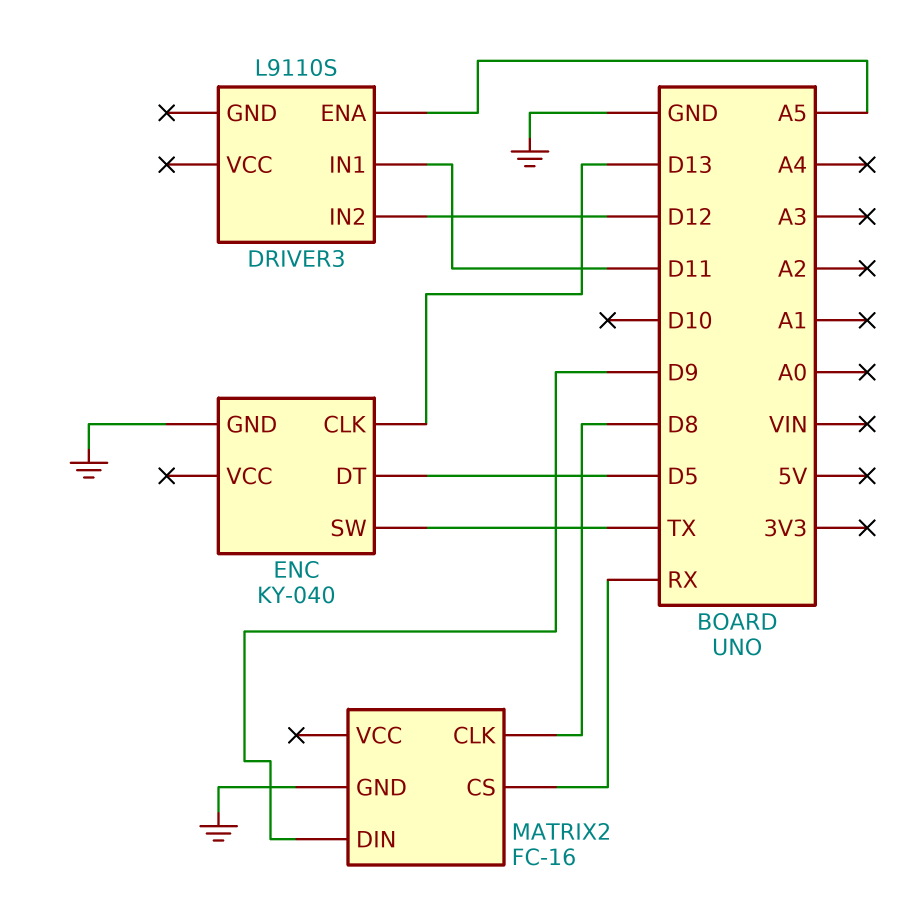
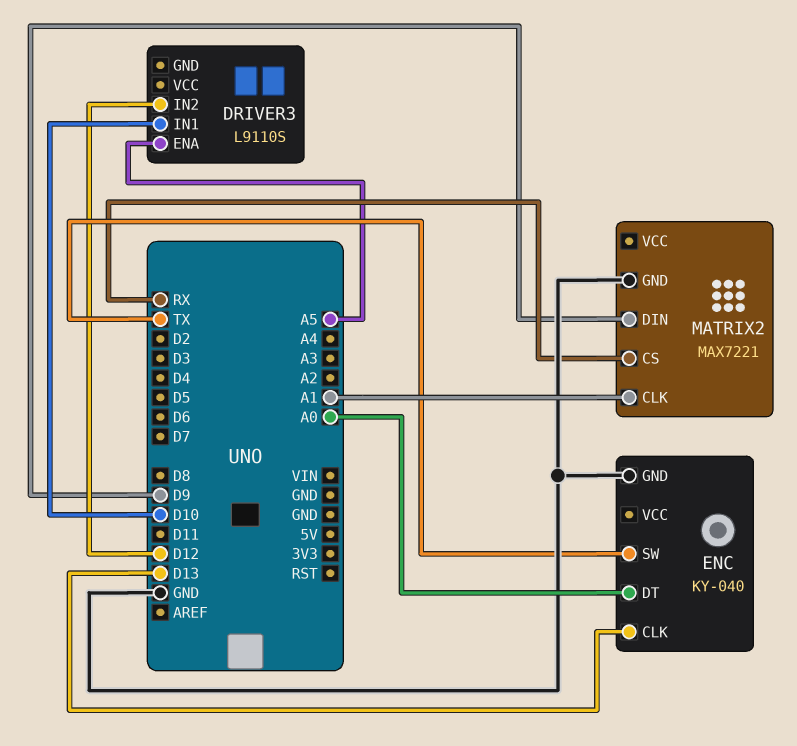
DRIVER3 pin IN1: D11 -> D10
ENC pin DT: D5 -> A0
MATRIX2: FC-16 -> MAX7221
MATRIX2 pin CLK: D8 -> A1

